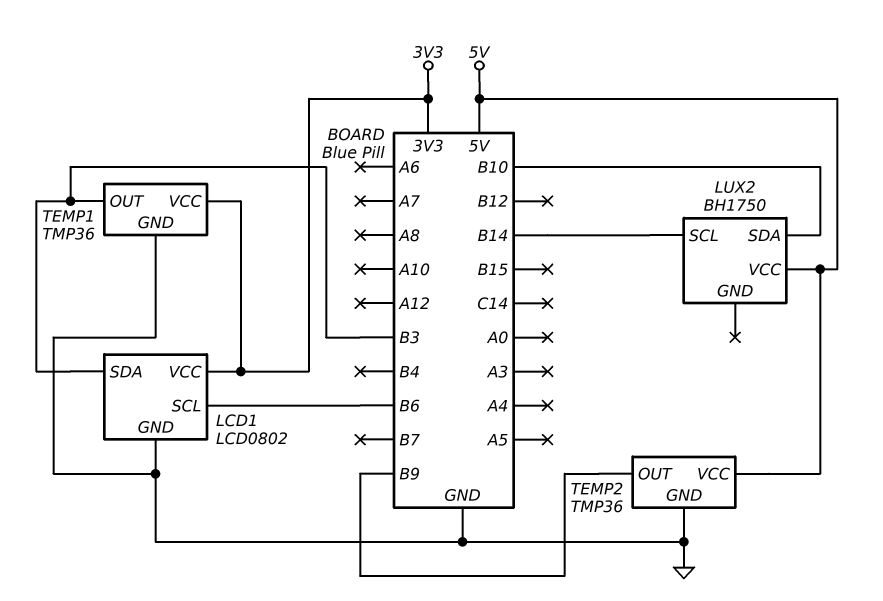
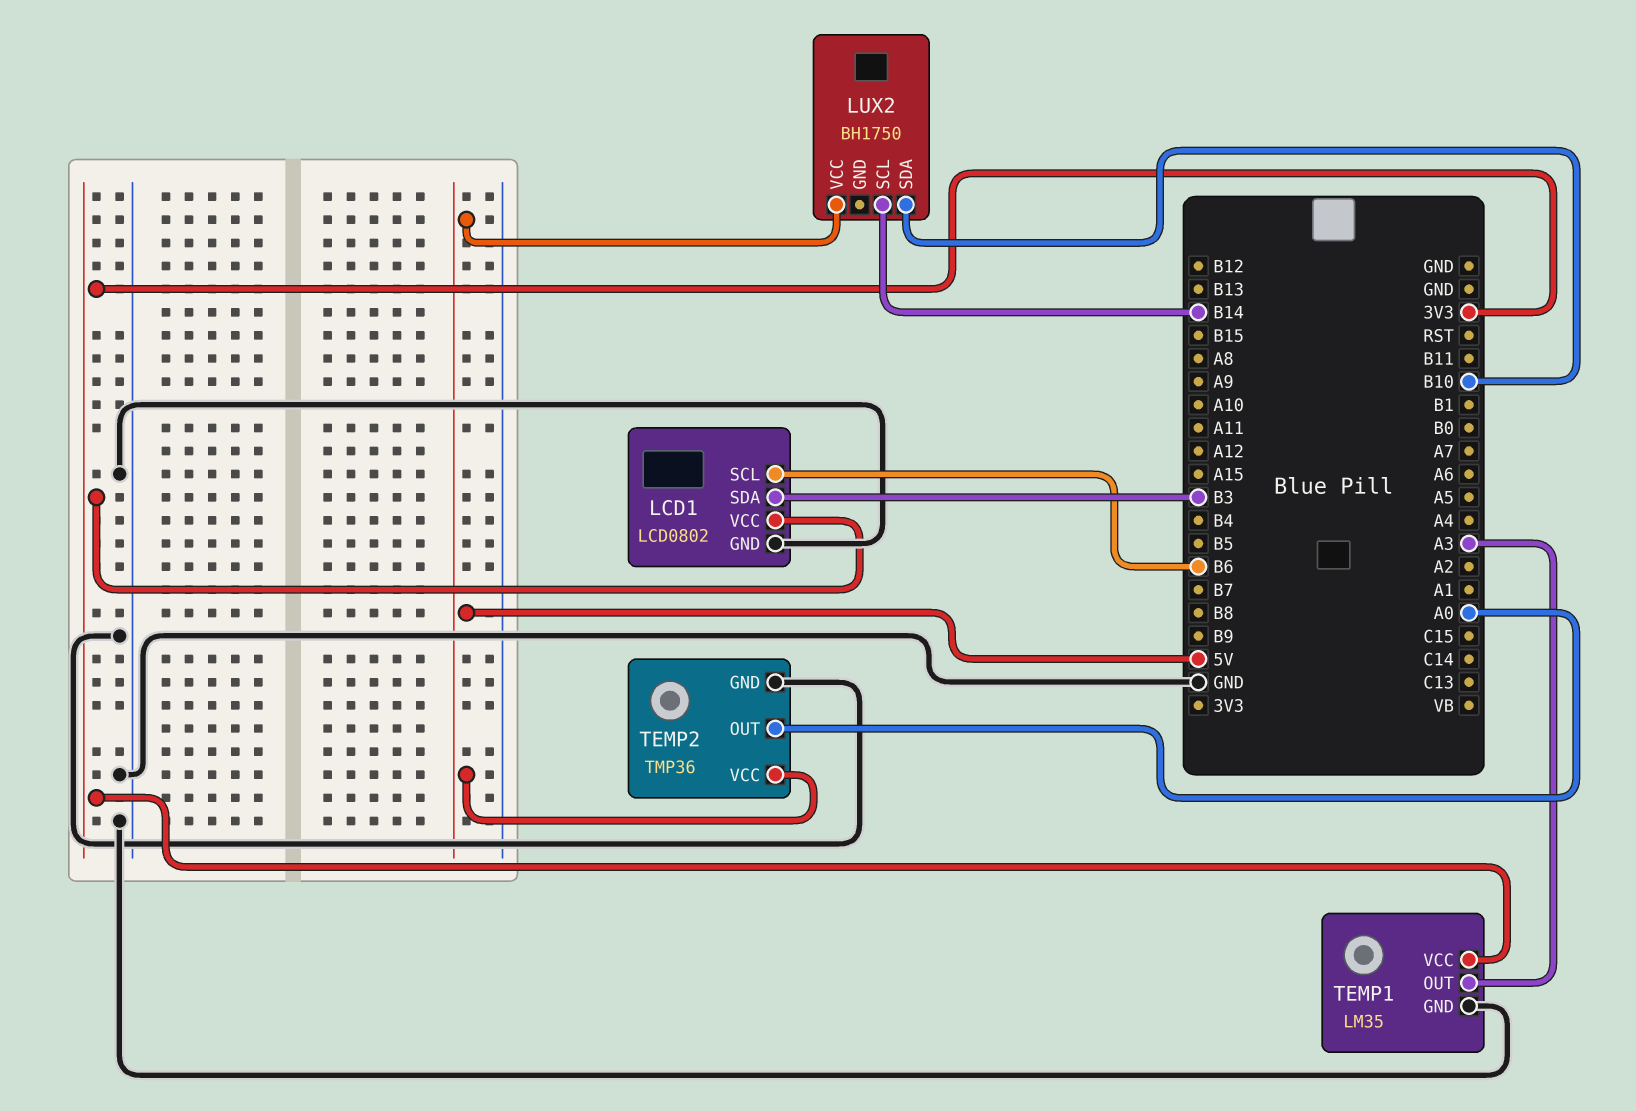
TEMP1: TMP36 -> LM35
TEMP1 pin OUT: B3 -> A3
TEMP2 pin OUT: B9 -> A0

